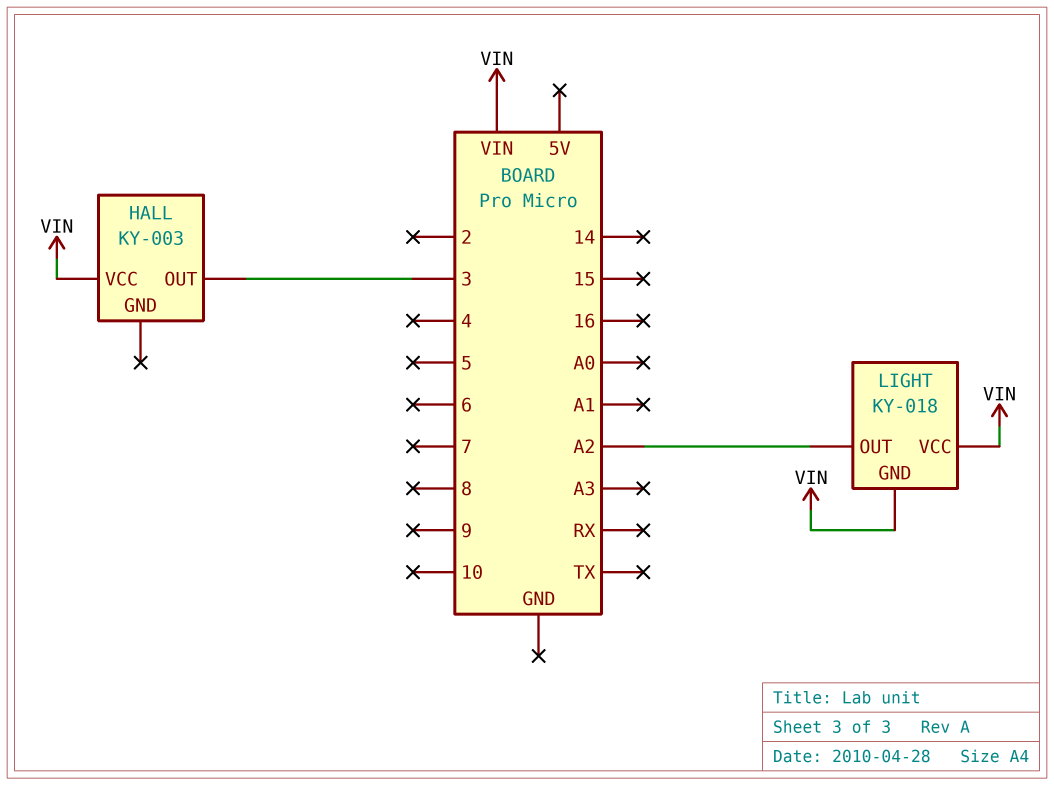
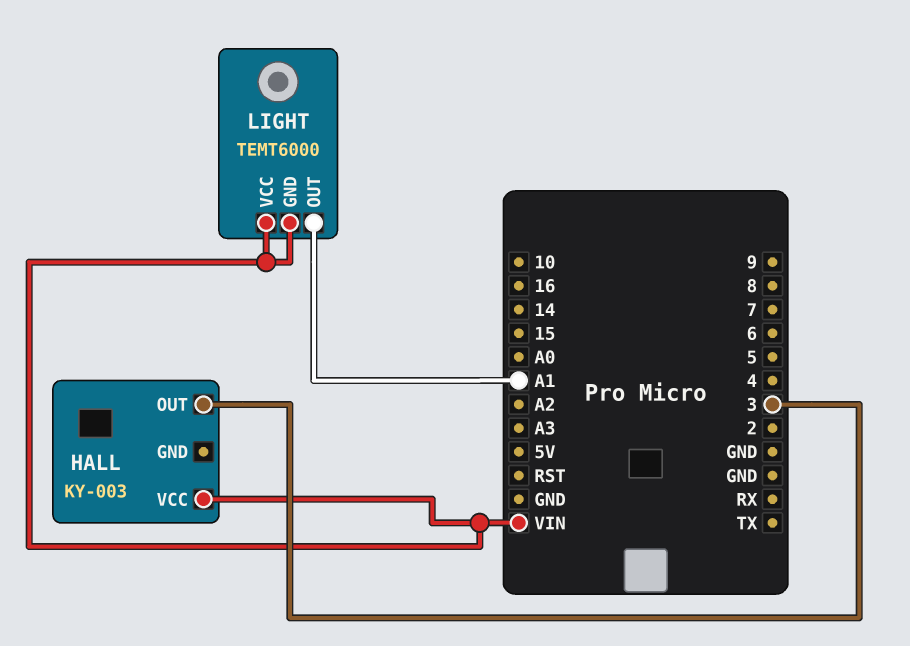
LIGHT: KY-018 -> TEMT6000
LIGHT pin OUT: A2 -> A1

